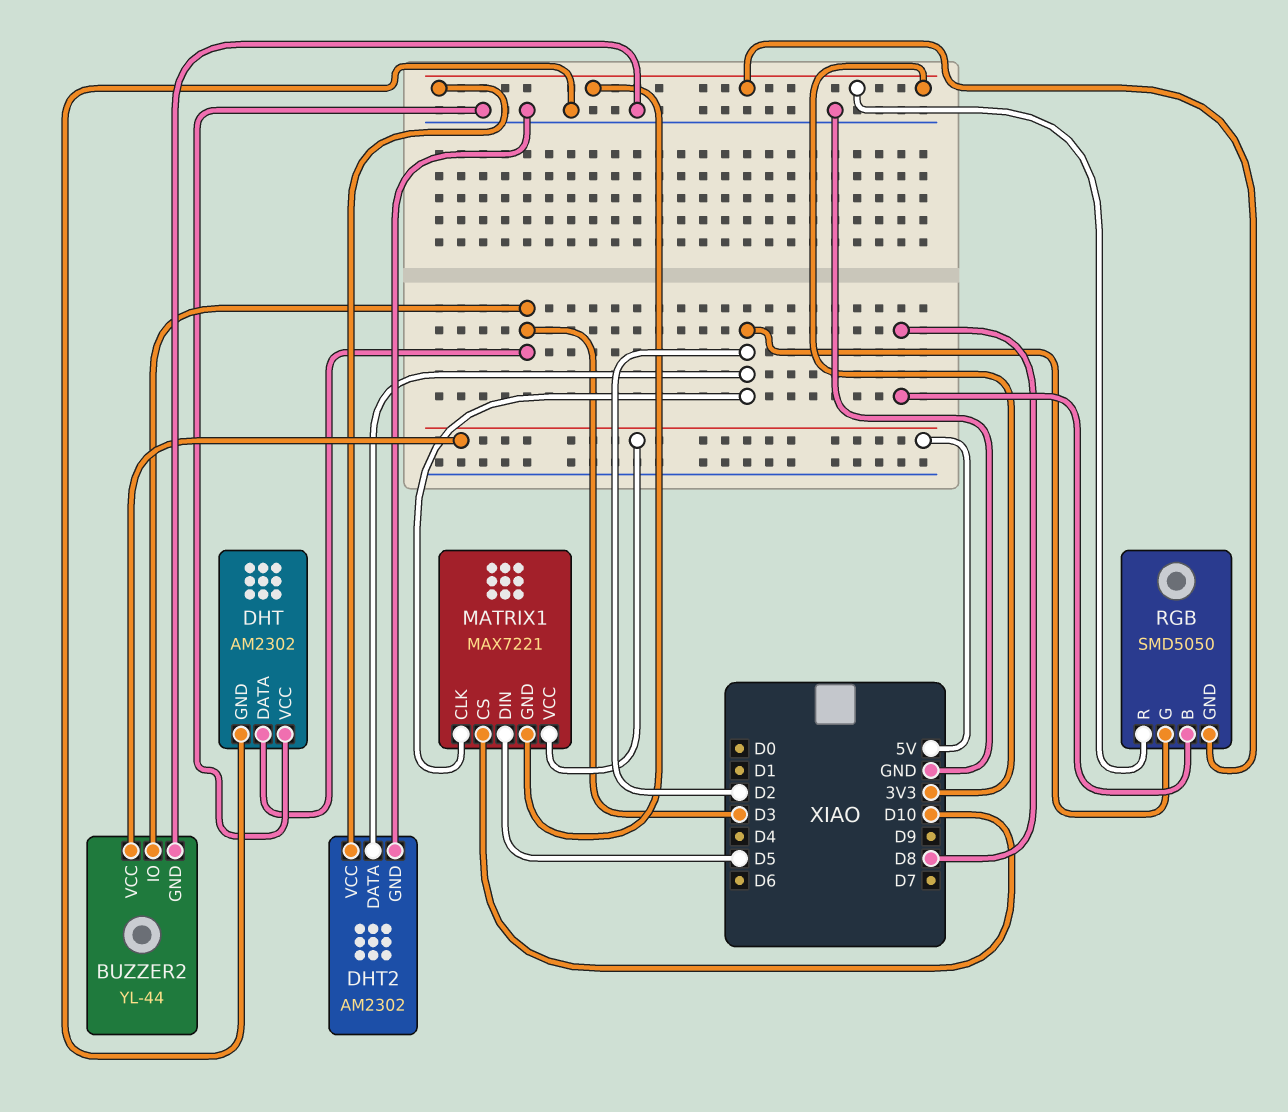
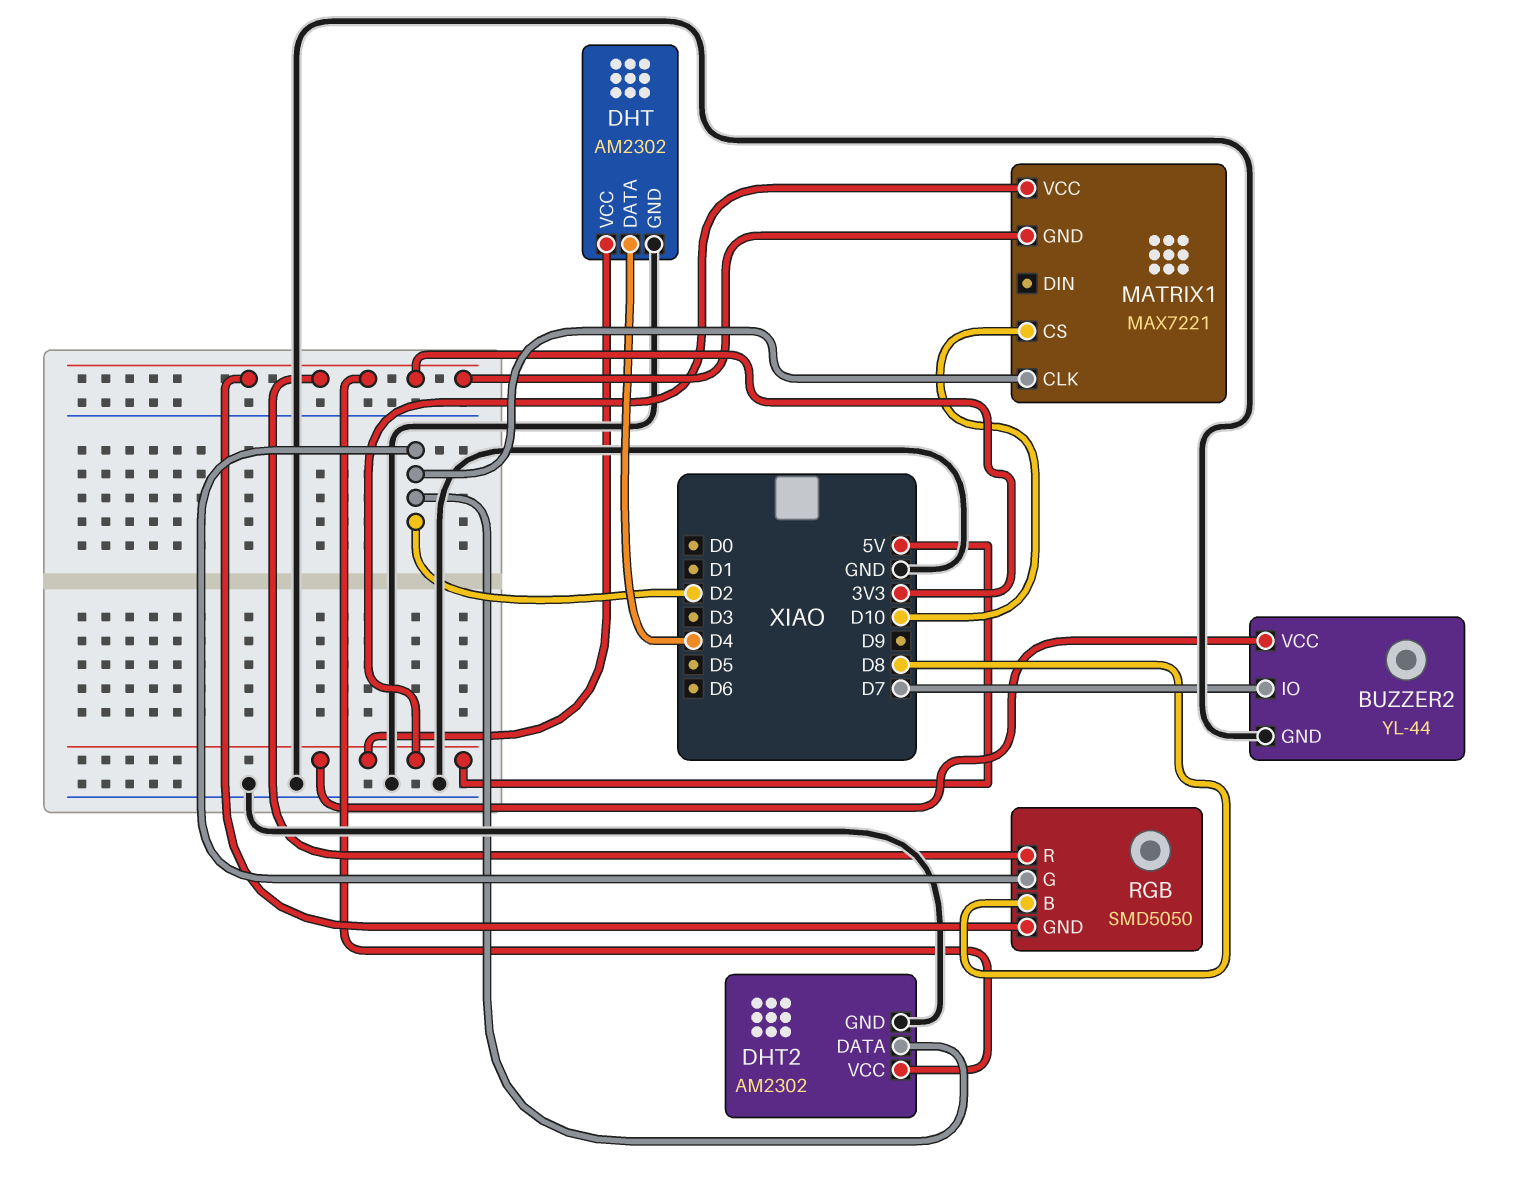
BUZZER2 pin IO: D3 -> D7
DHT pin DATA: D3 -> D4
DHT pin VCC: GND -> 5V
MATRIX1 pin DIN: D5 -> none

